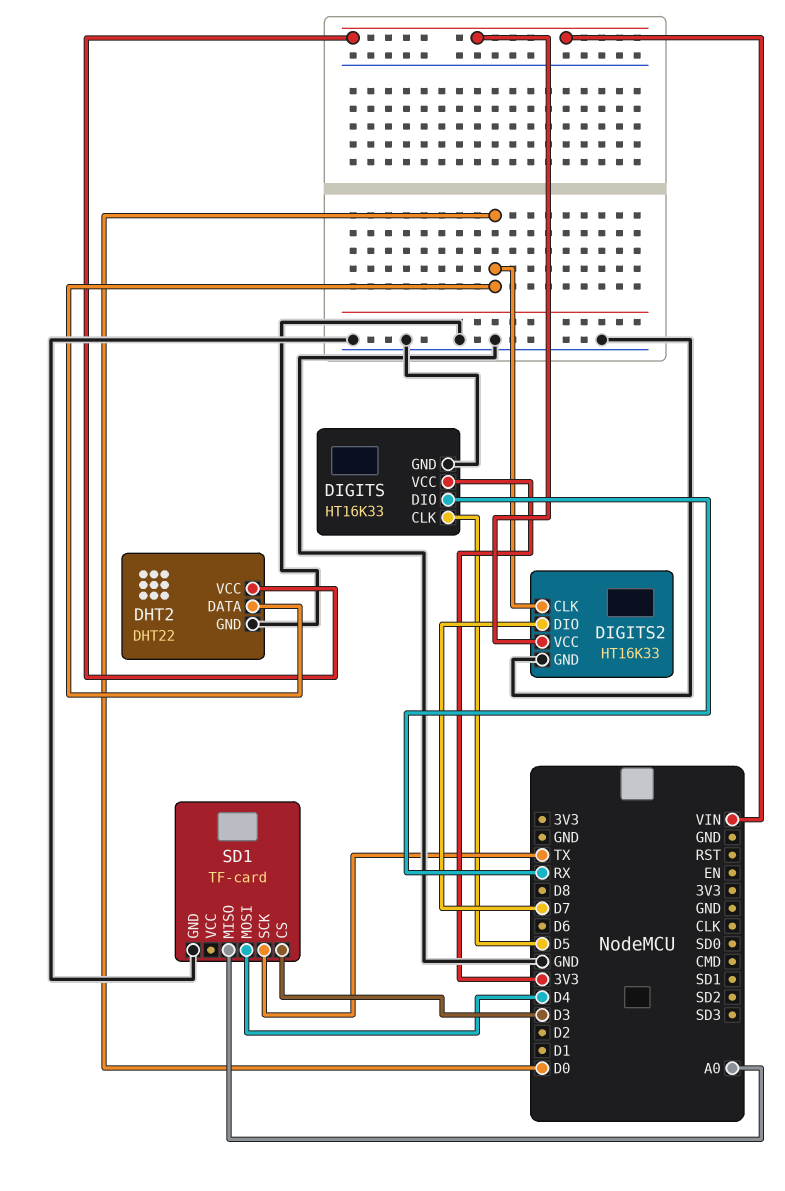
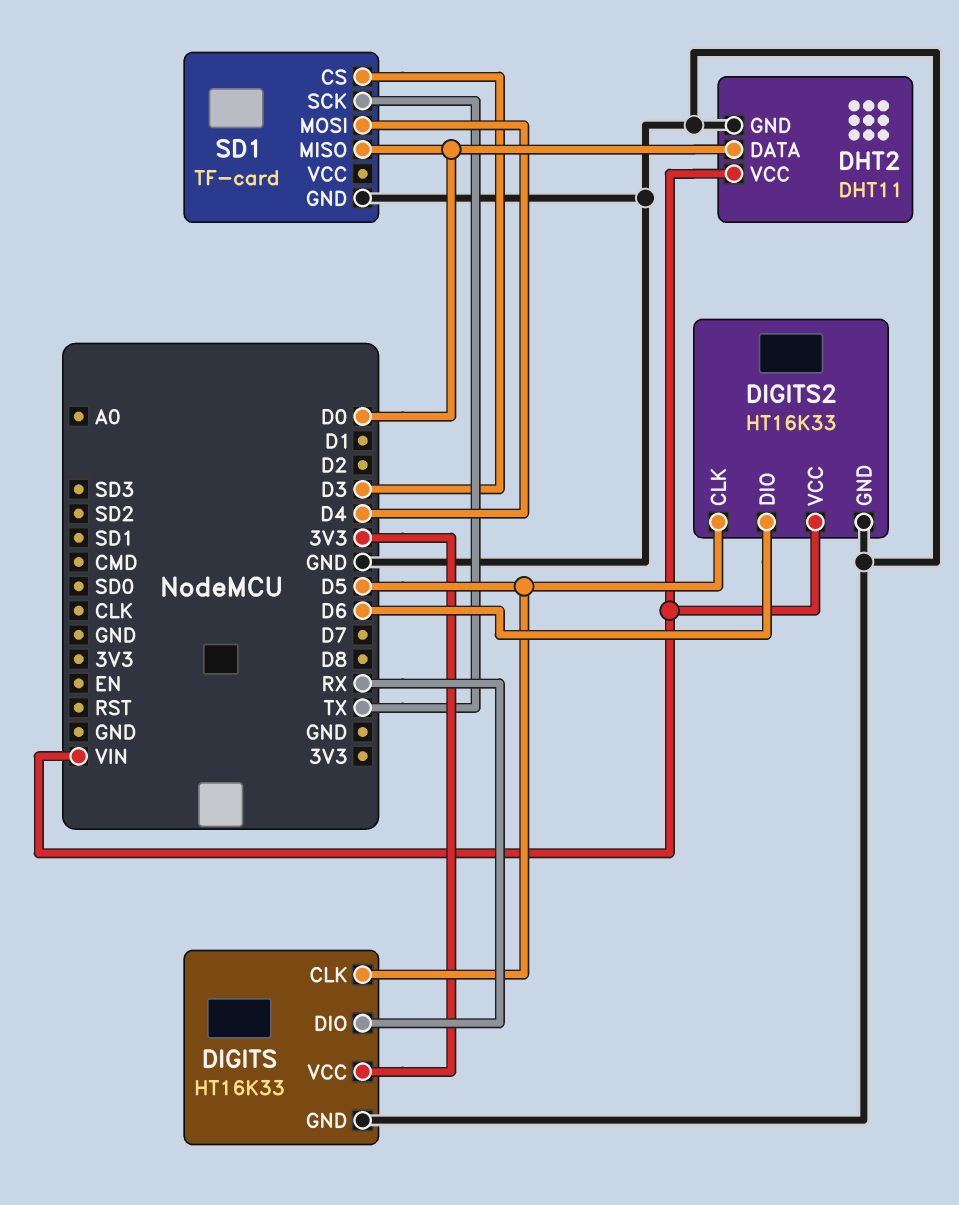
DHT2: DHT22 -> DHT11
DIGITS2 pin CLK: D0 -> D5
DIGITS2 pin DIO: D7 -> D6
SD1 pin MISO: A0 -> D0

